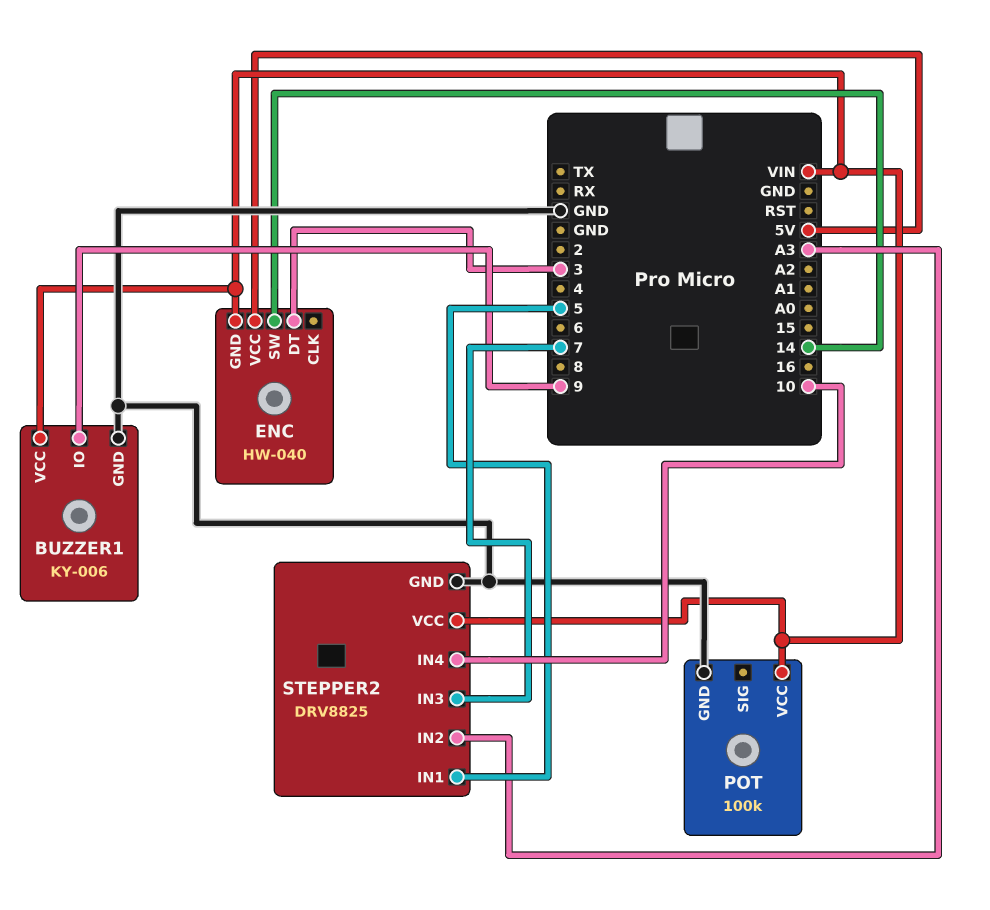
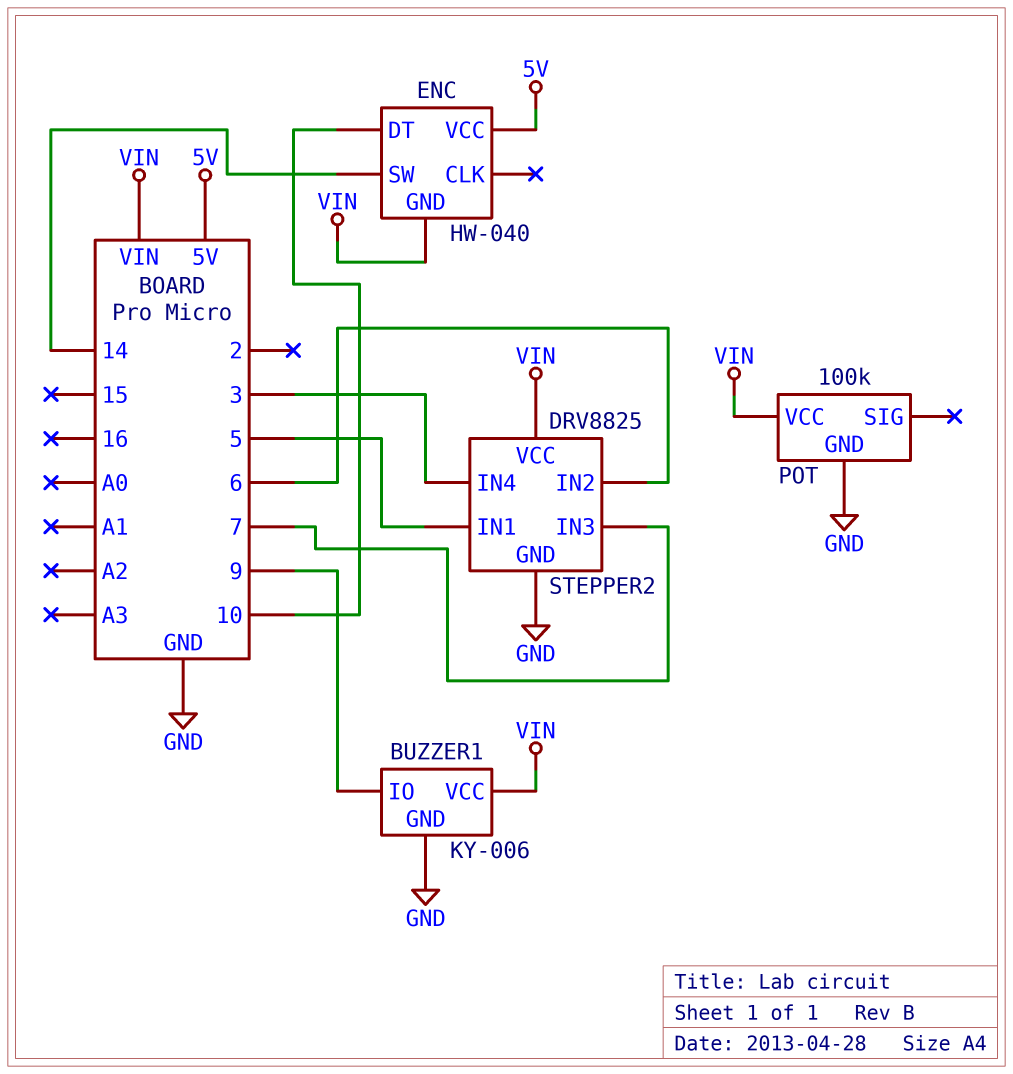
ENC pin DT: 3 -> 10
STEPPER2 pin IN2: A3 -> 6
STEPPER2 pin IN4: 10 -> 3

